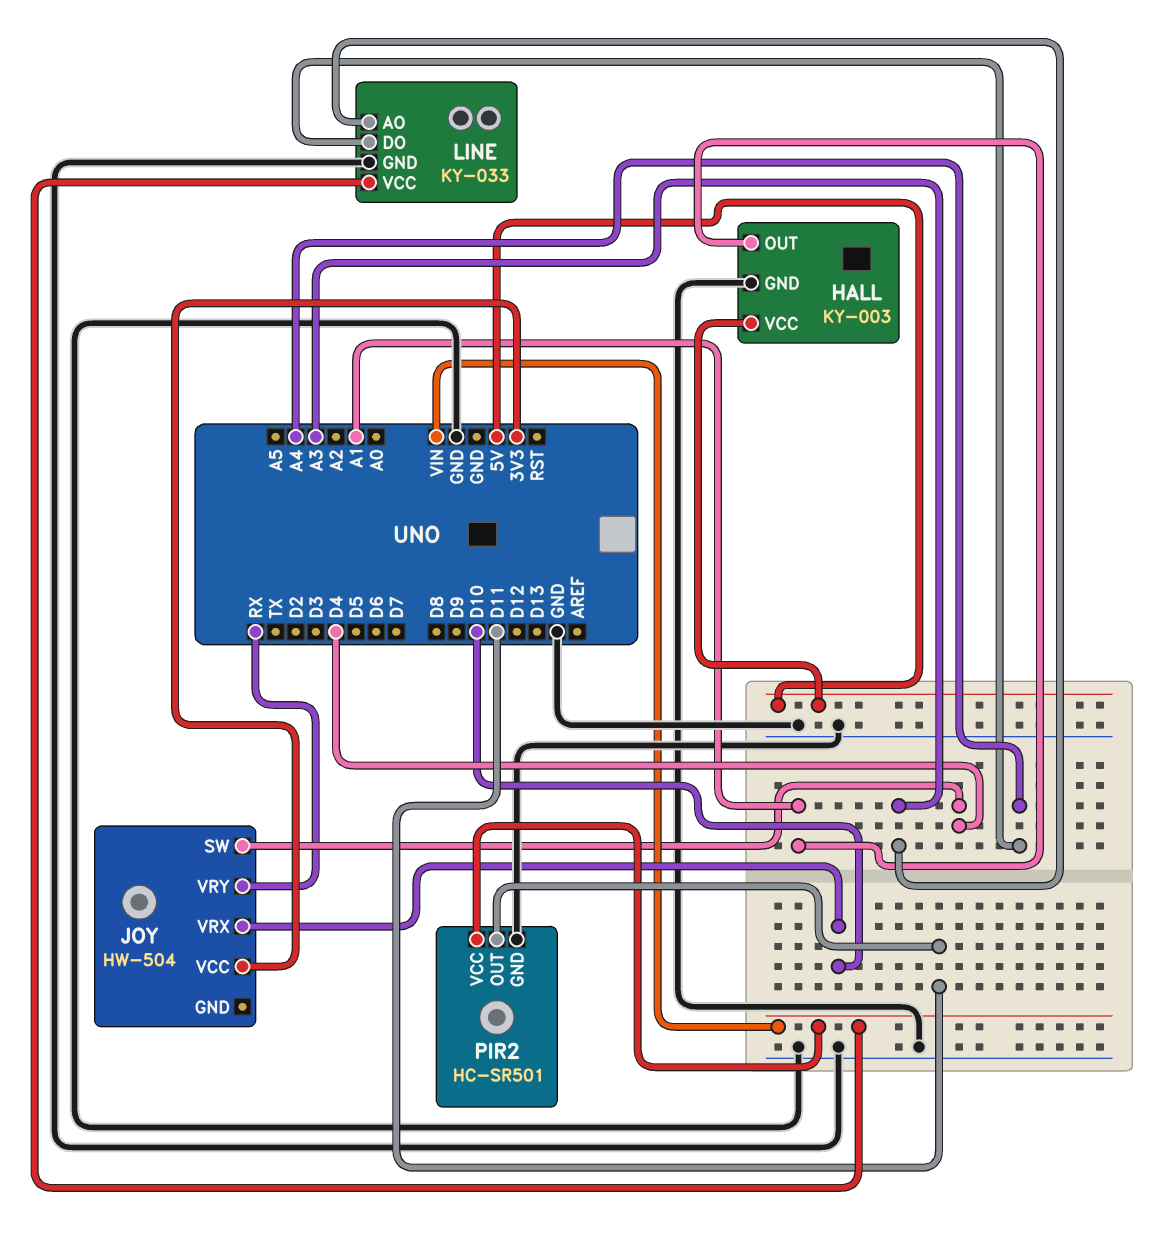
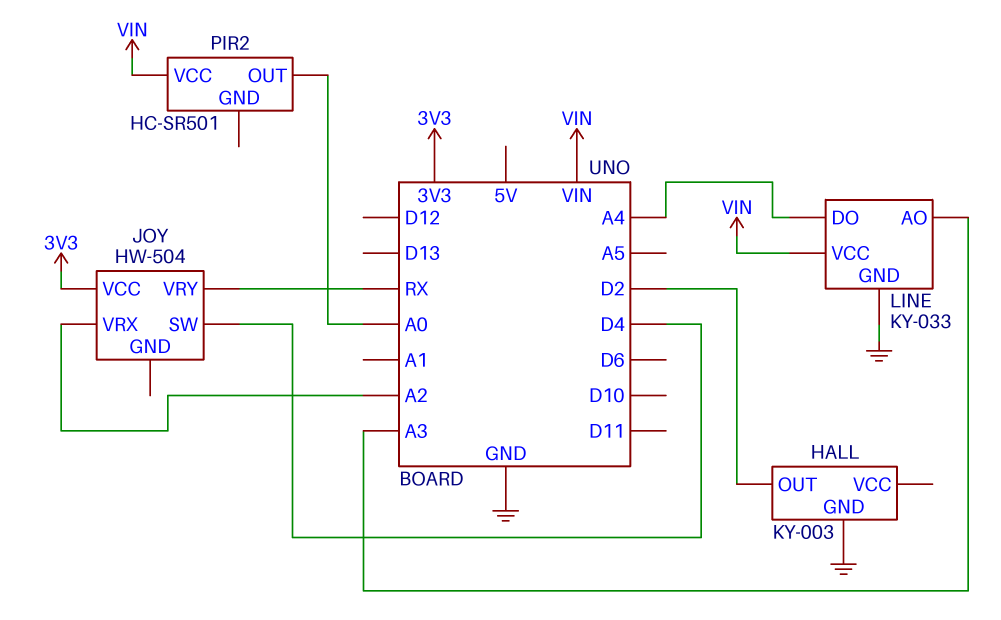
HALL pin OUT: A1 -> D2
HALL pin VCC: 5V -> none
JOY pin VRX: D10 -> A2
PIR2 pin GND: GND -> none
PIR2 pin OUT: D11 -> A0

